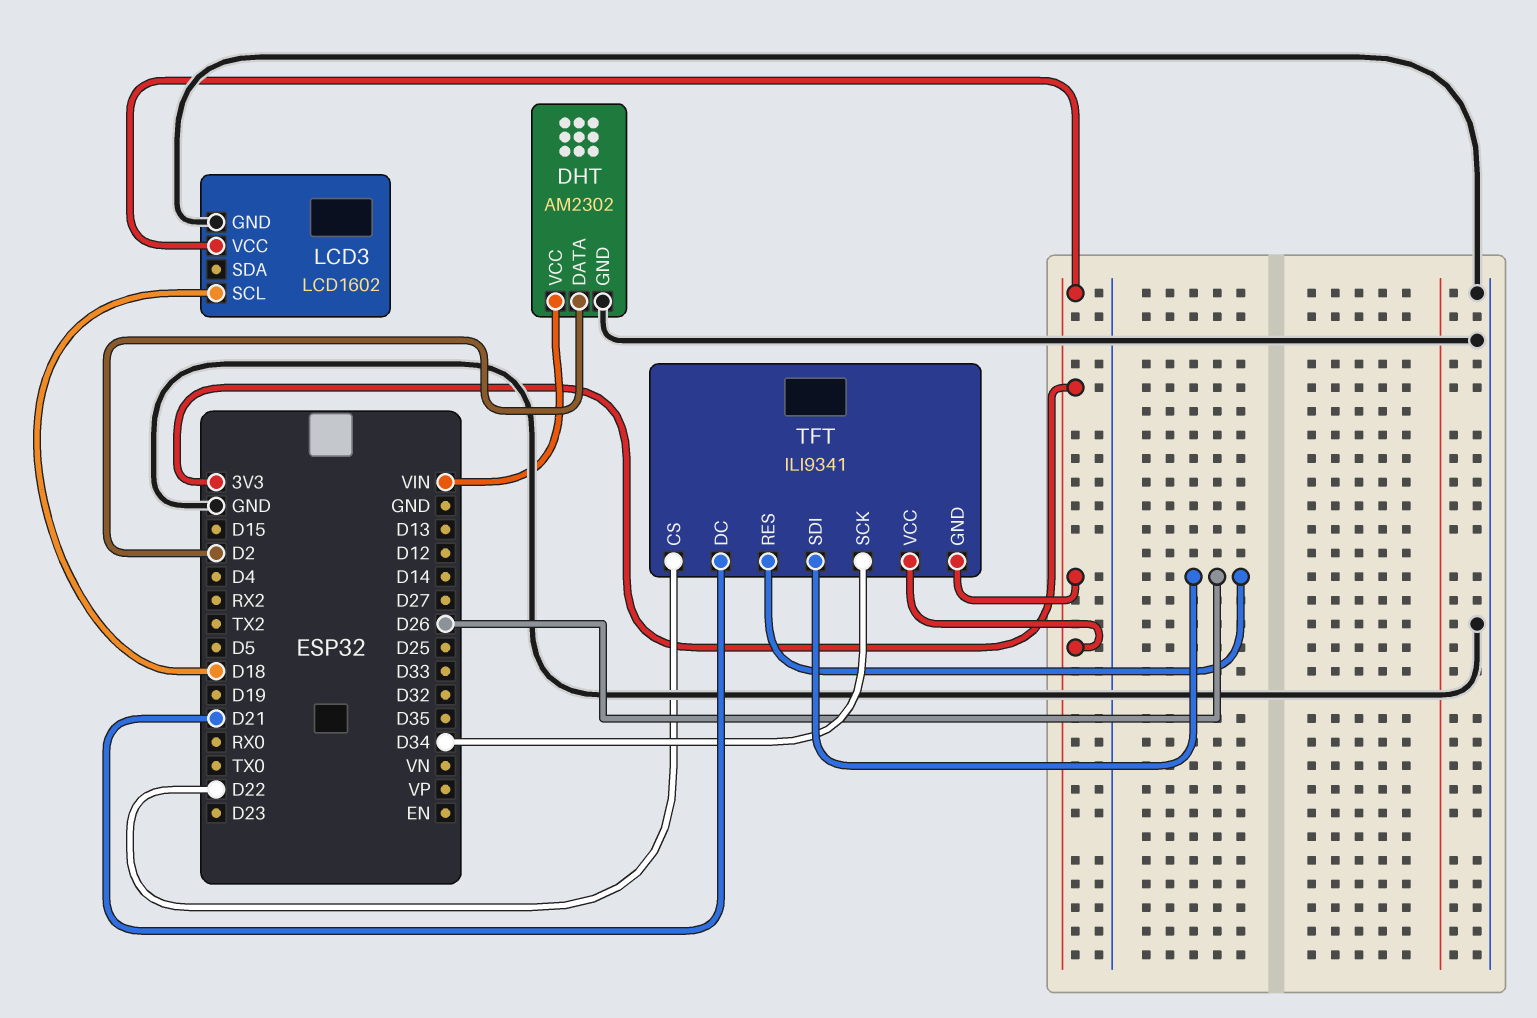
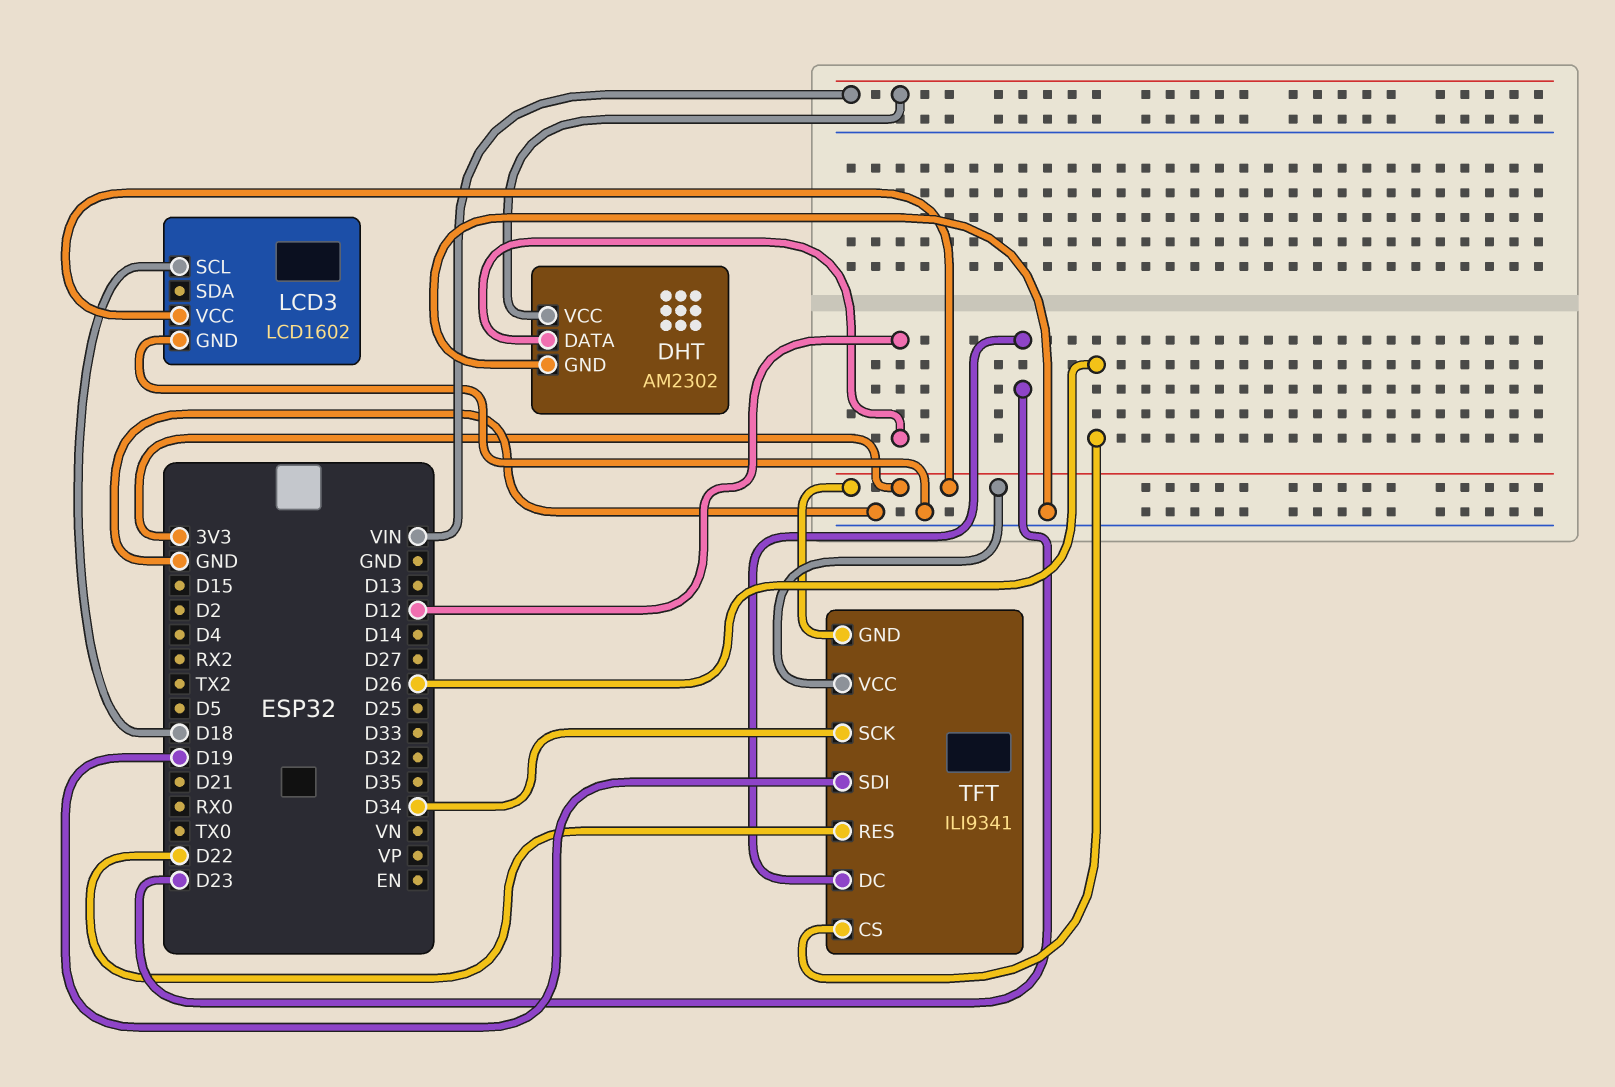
DHT pin DATA: D2 -> D12
TFT pin CS: D22 -> D26
TFT pin DC: D21 -> D23
TFT pin RES: D26 -> D22
TFT pin SDI: D26 -> D19

